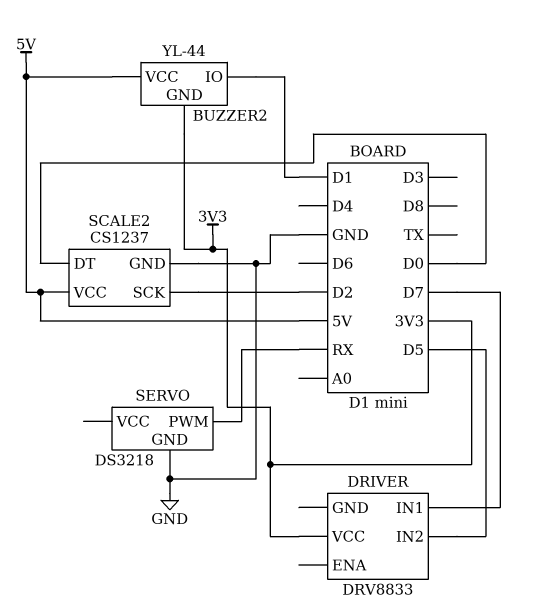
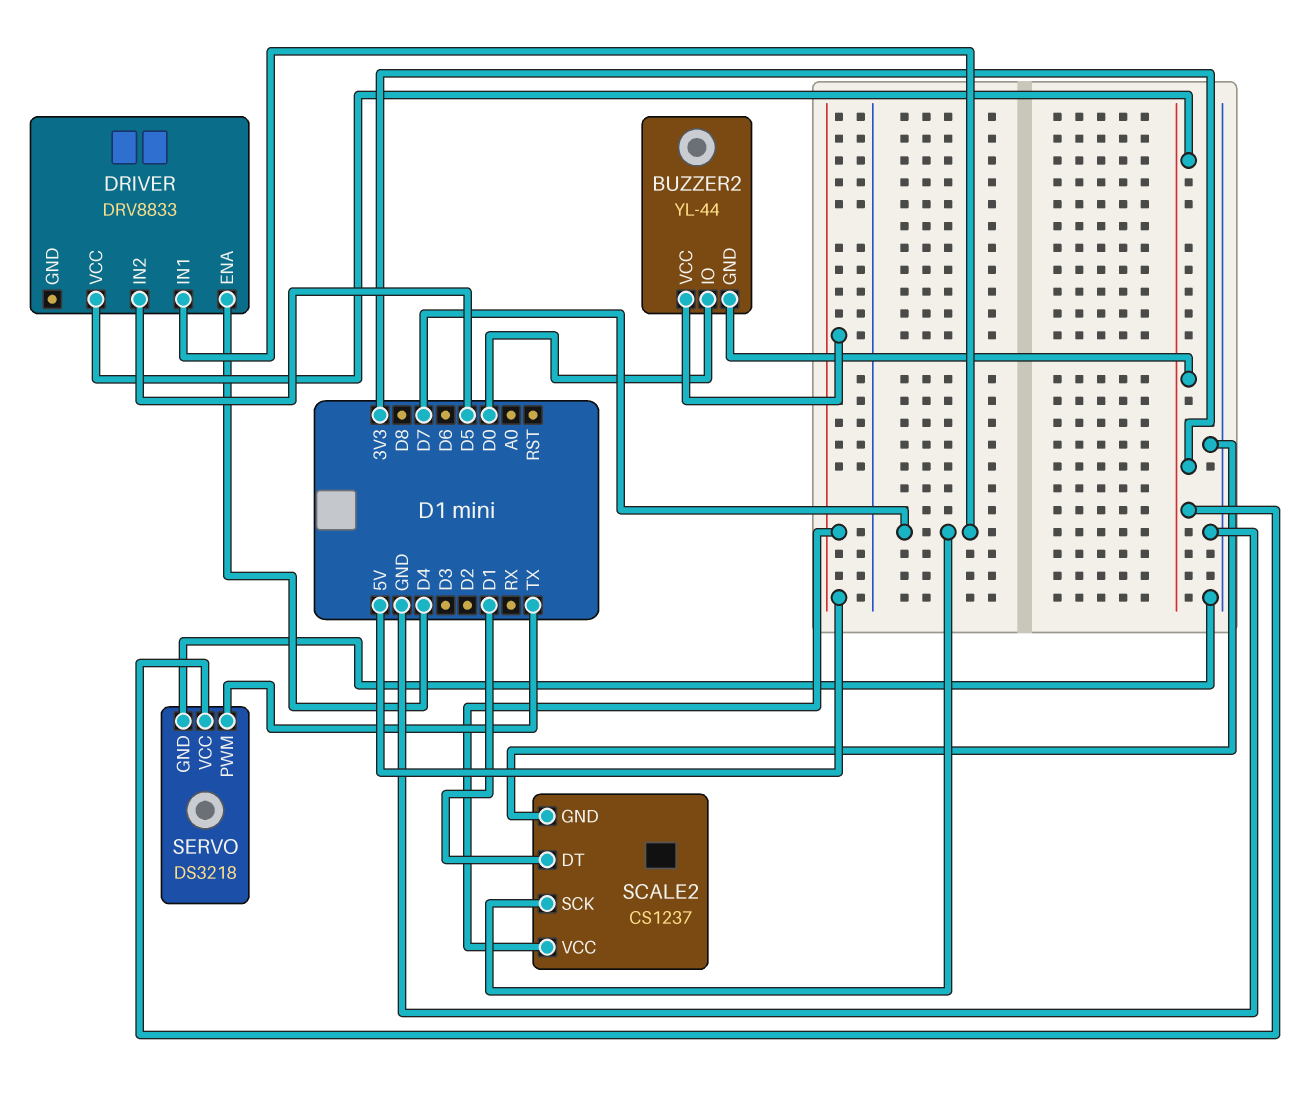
BUZZER2 pin IO: D1 -> D0
DRIVER pin ENA: none -> D4
SCALE2 pin DT: D0 -> D1
SCALE2 pin SCK: D2 -> D7
SERVO pin PWM: RX -> TX
SERVO pin VCC: none -> 3V3

